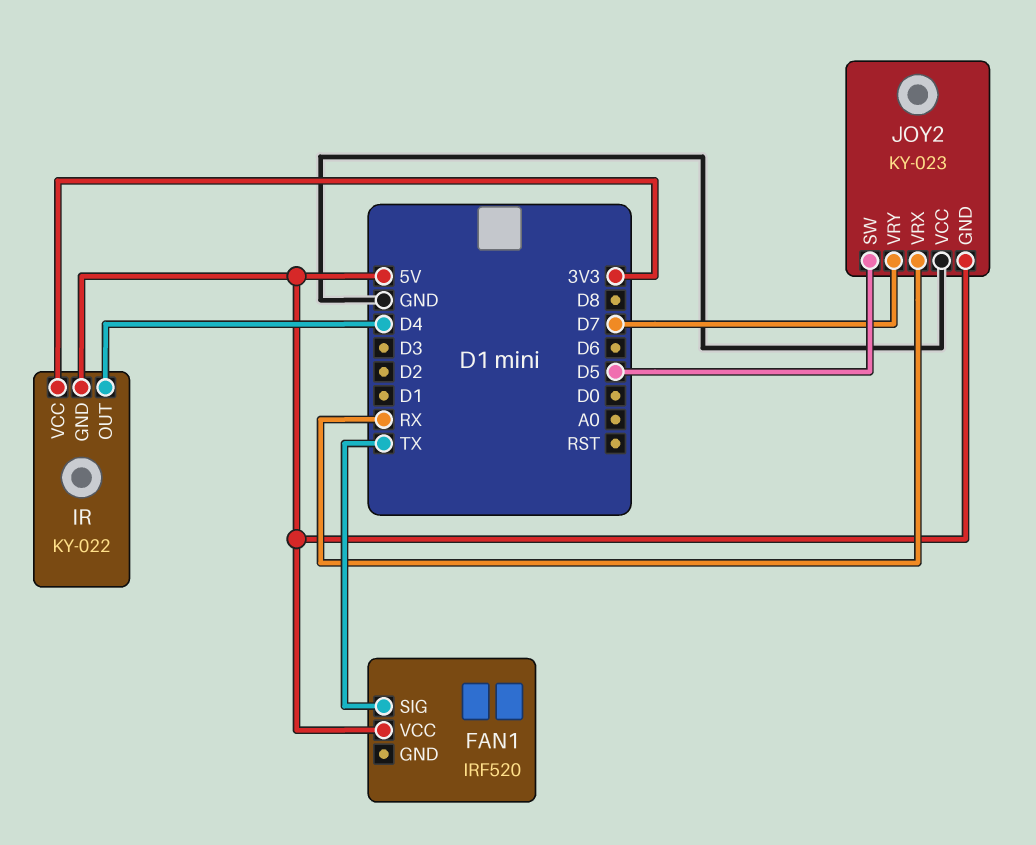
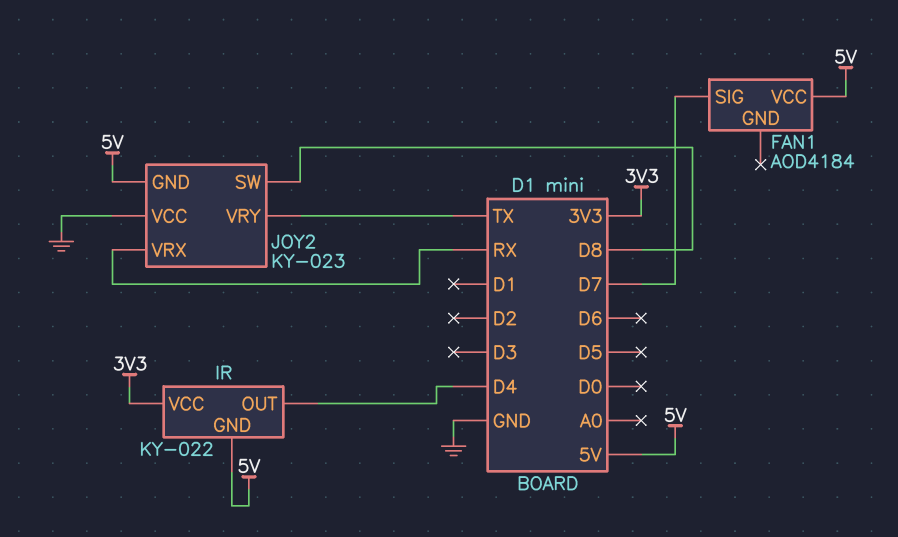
FAN1: IRF520 -> AOD4184
FAN1 pin SIG: TX -> D7
JOY2 pin SW: D5 -> D8
JOY2 pin VRY: D7 -> TX

